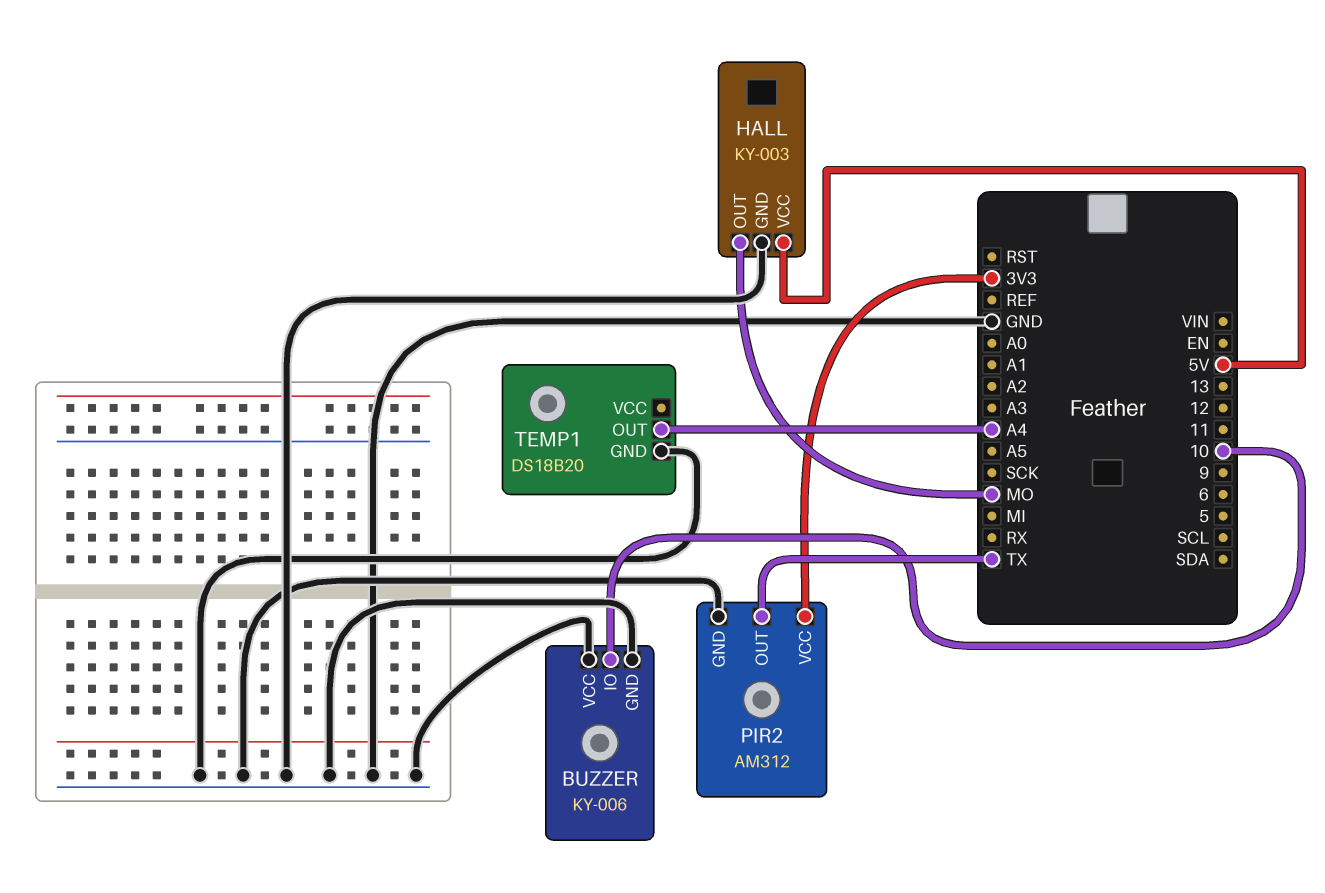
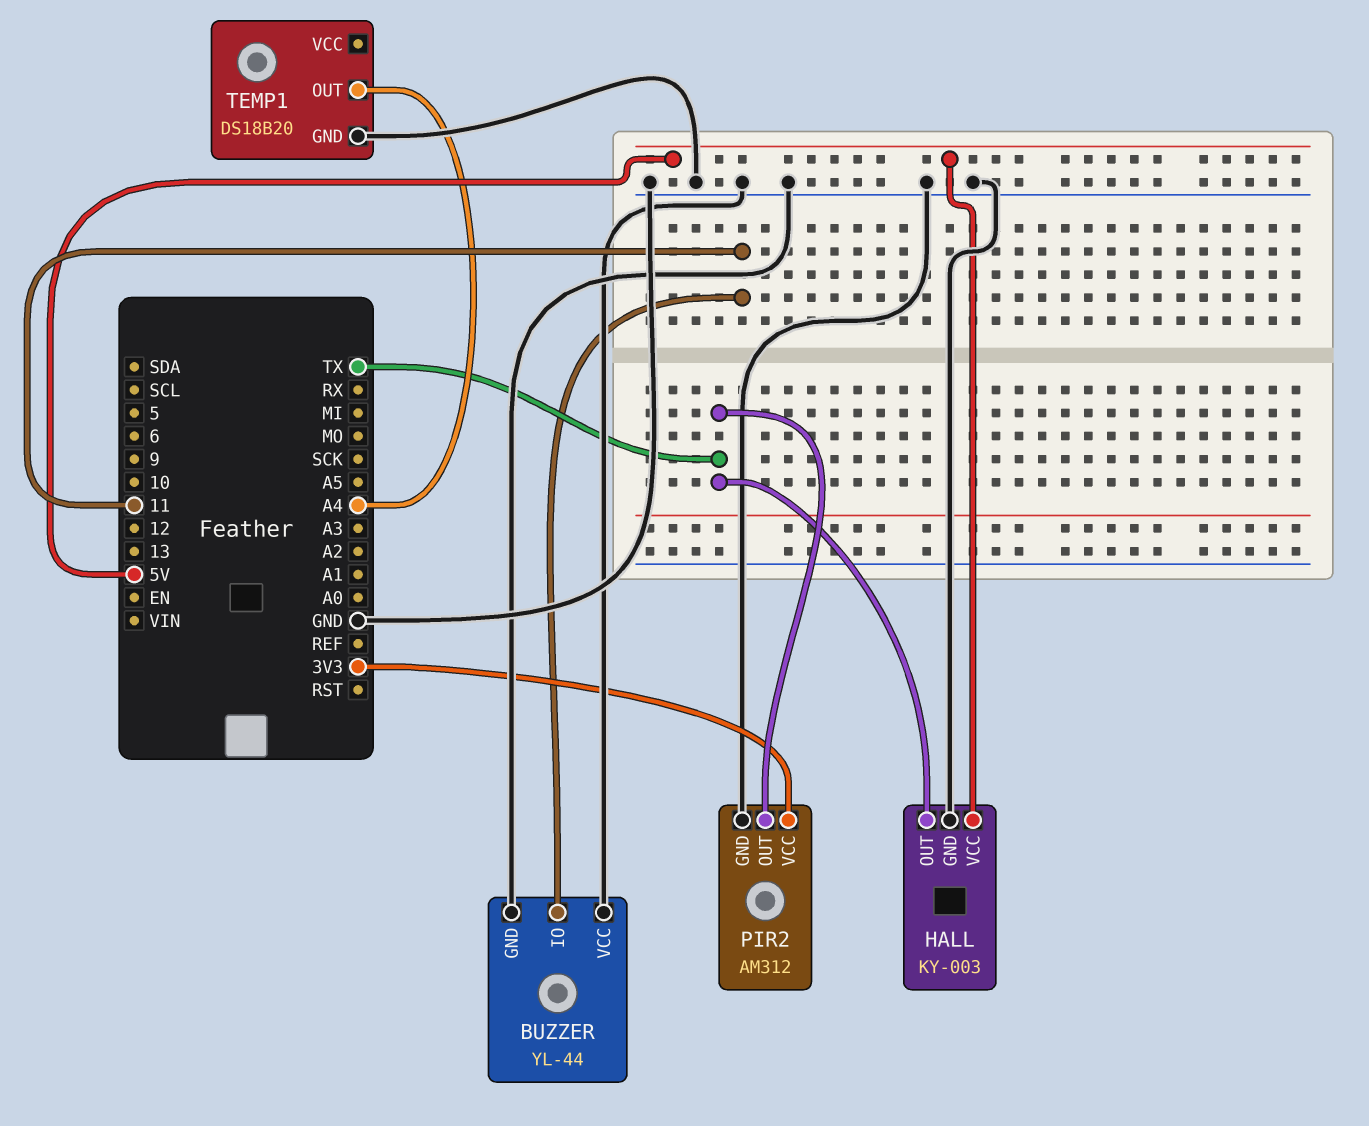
BUZZER: KY-006 -> YL-44
BUZZER pin IO: 10 -> 11
HALL pin OUT: MO -> TX

